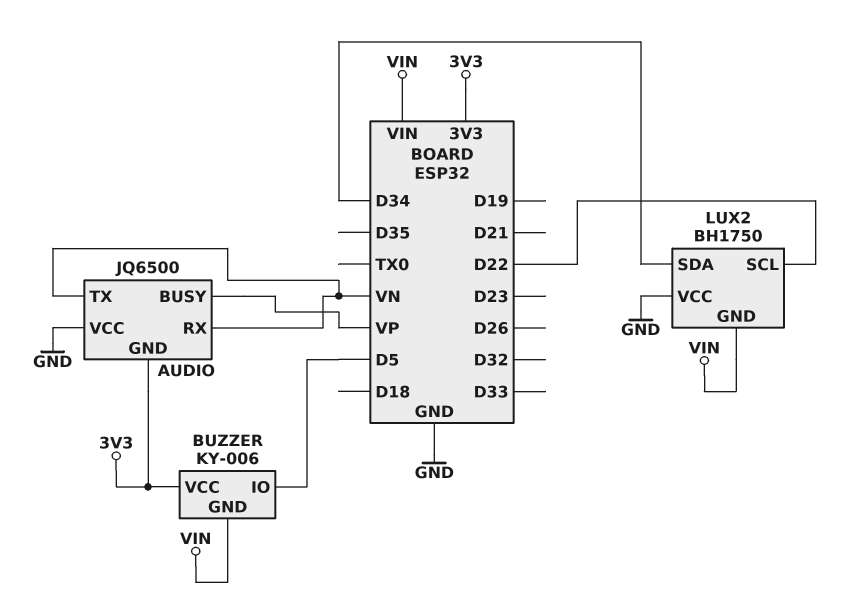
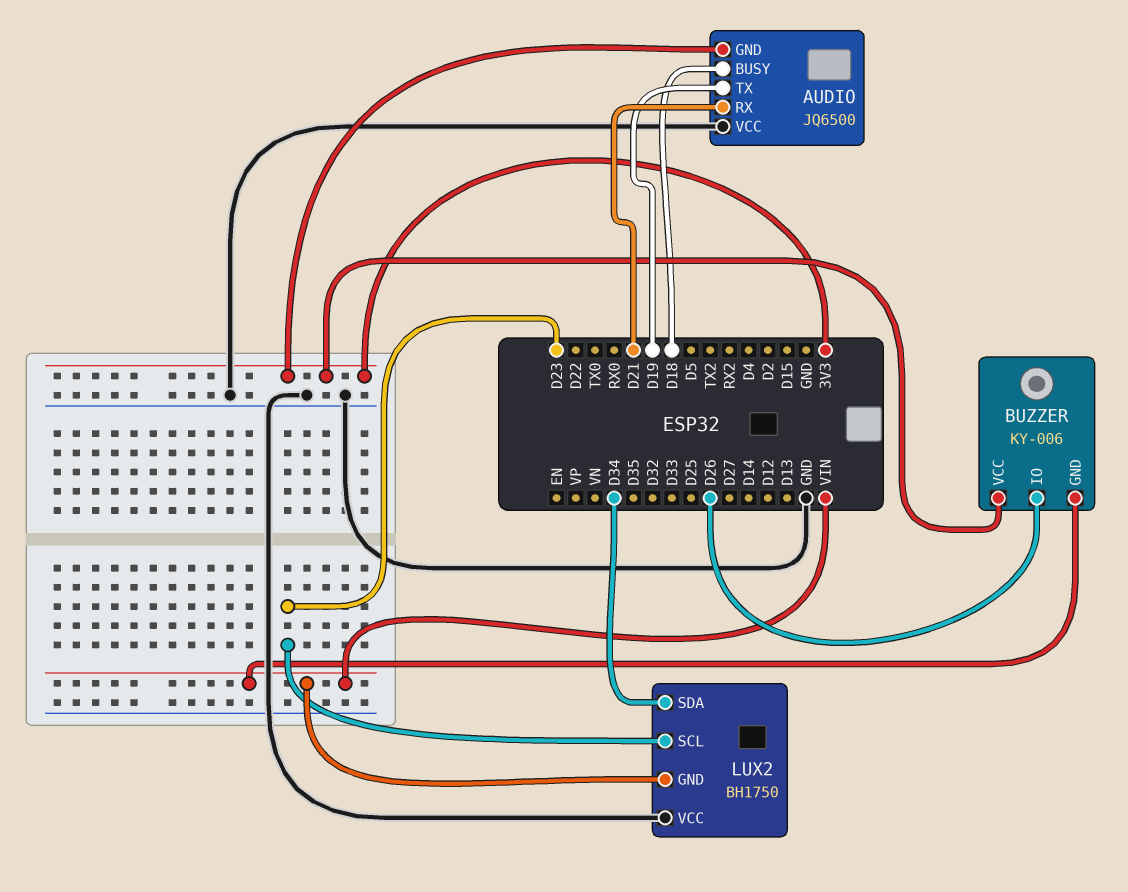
AUDIO pin BUSY: VP -> D18
AUDIO pin RX: VN -> D21
AUDIO pin TX: VN -> D19
BUZZER pin IO: D5 -> D26
LUX2 pin SCL: D22 -> D23

